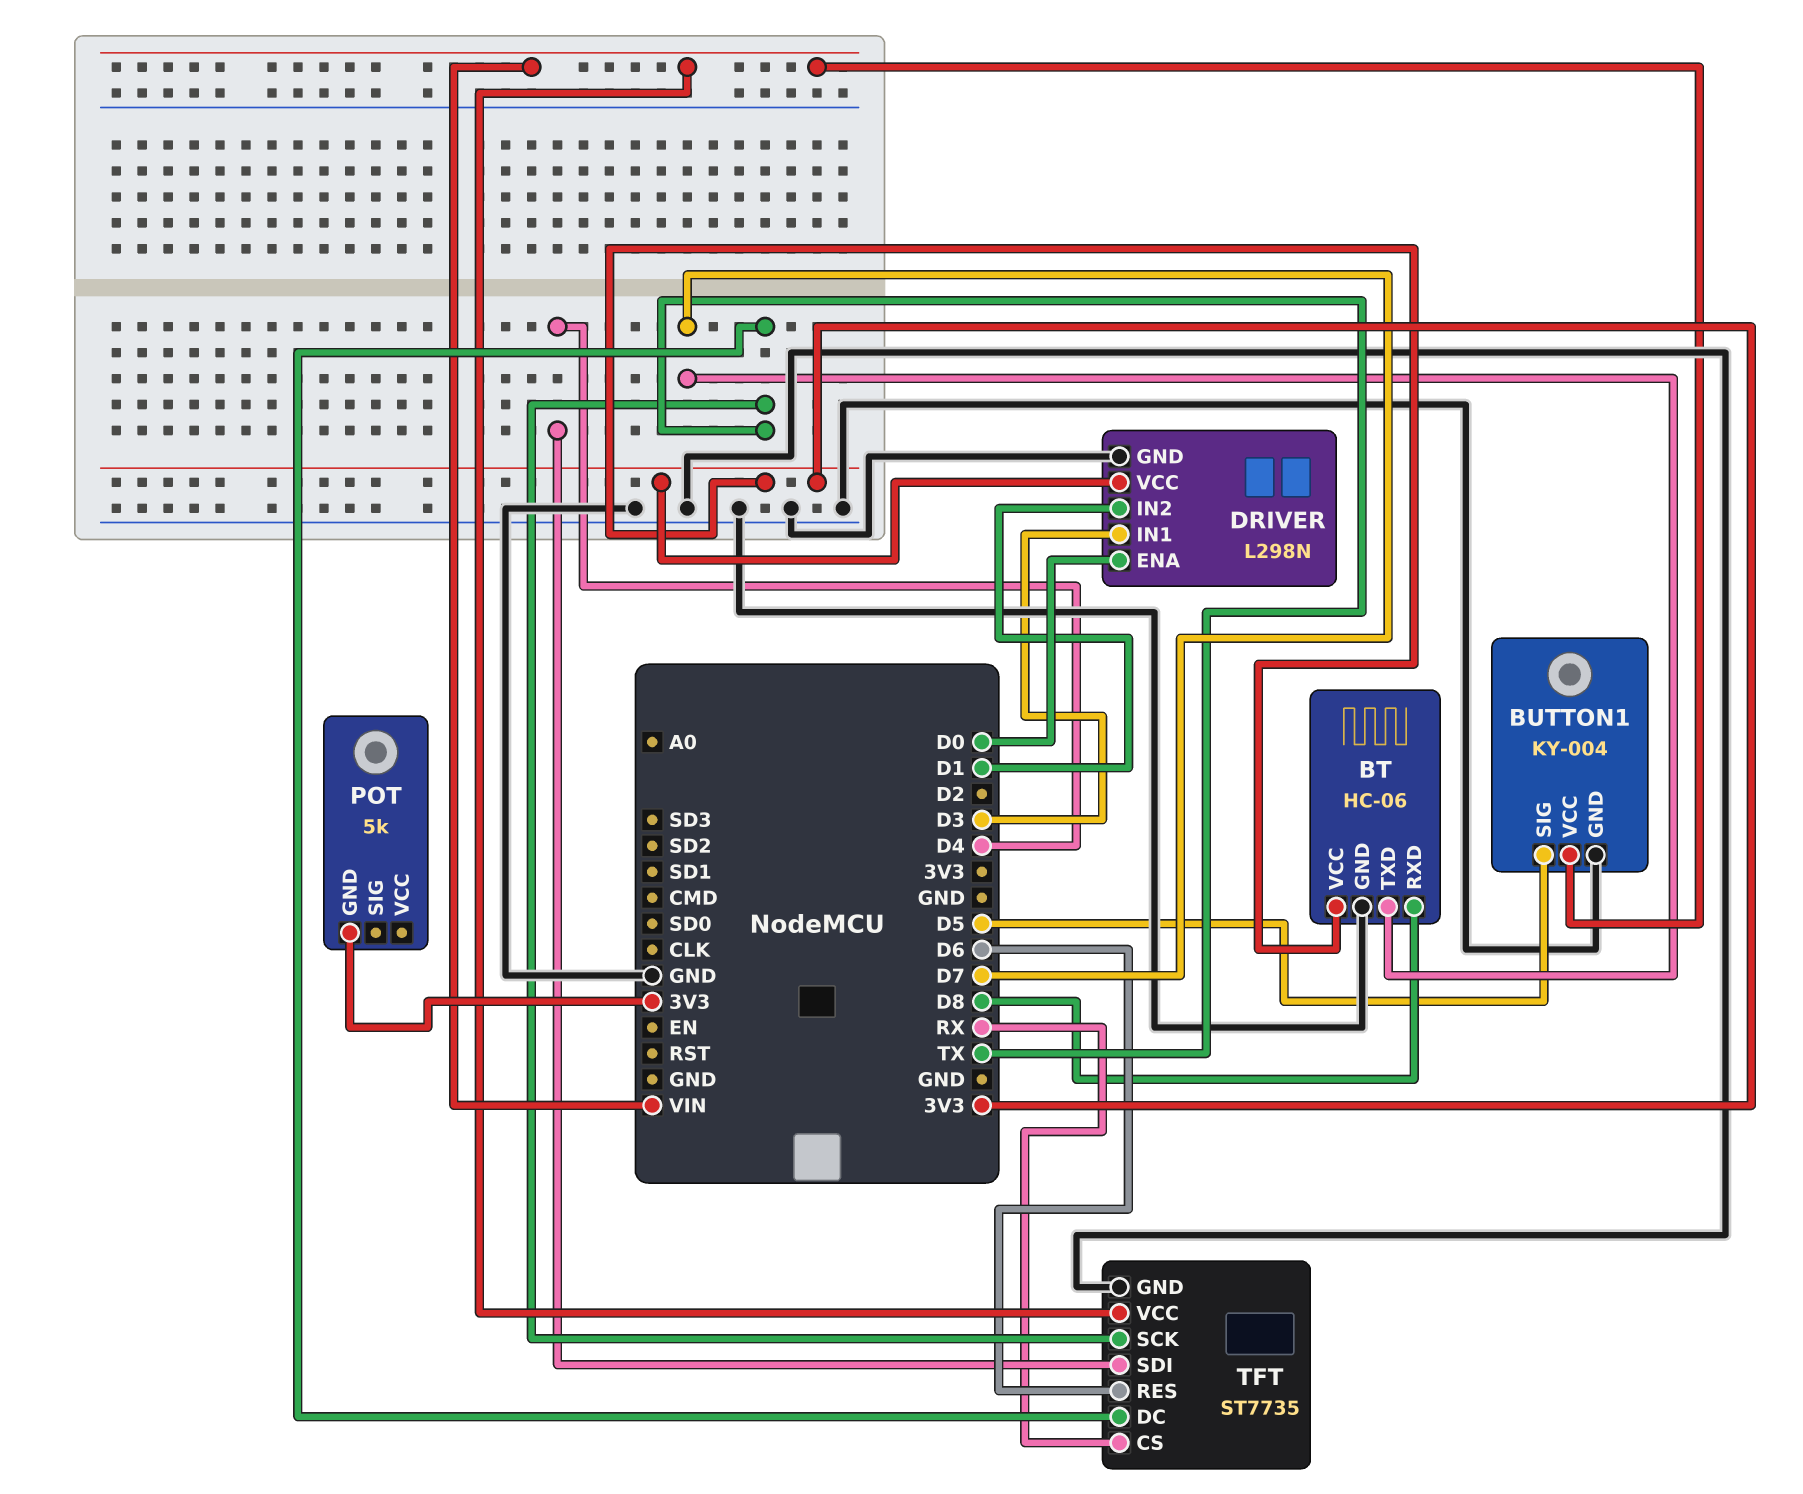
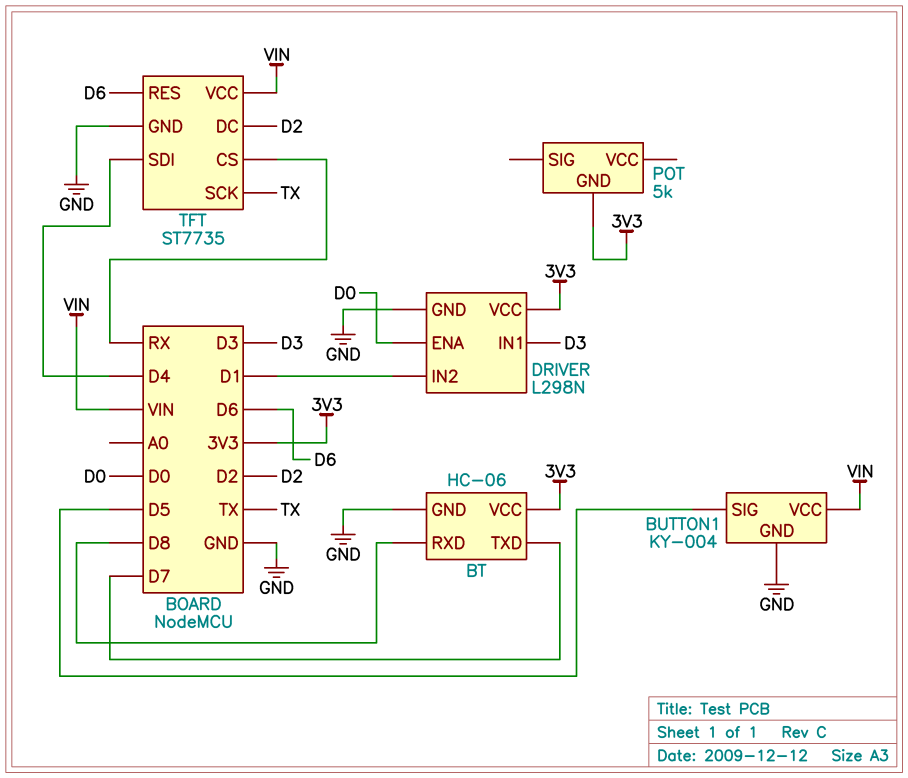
TFT pin DC: TX -> D2

